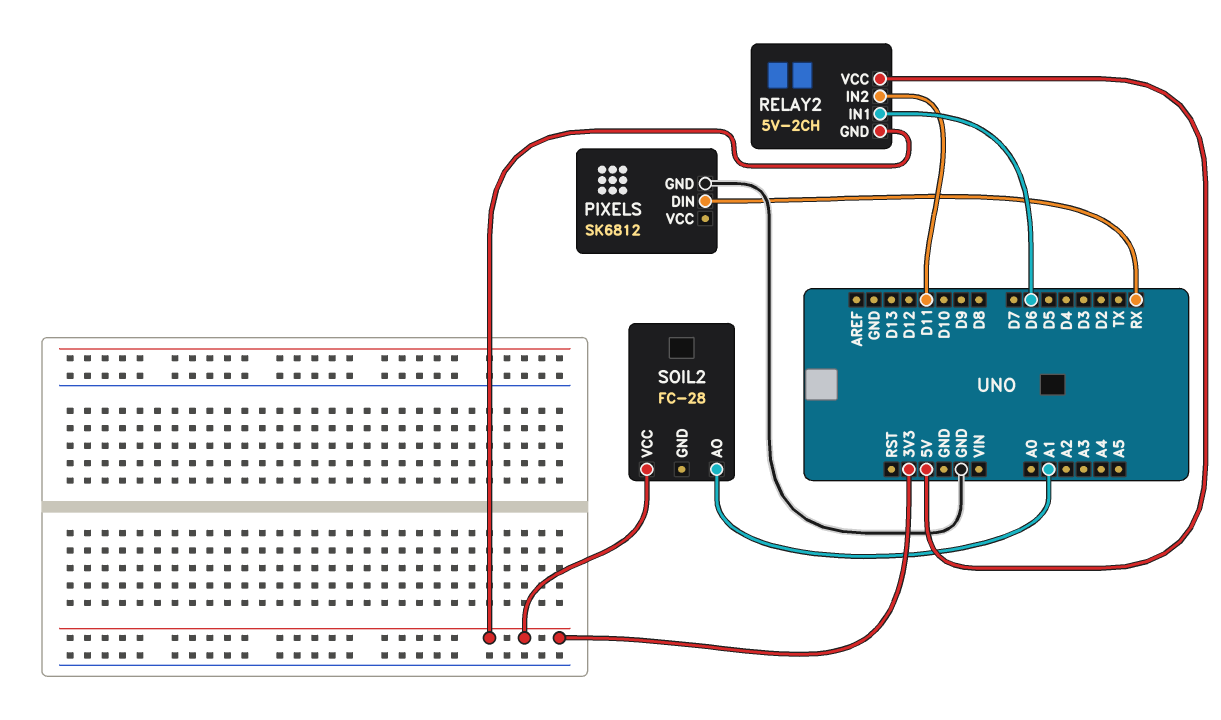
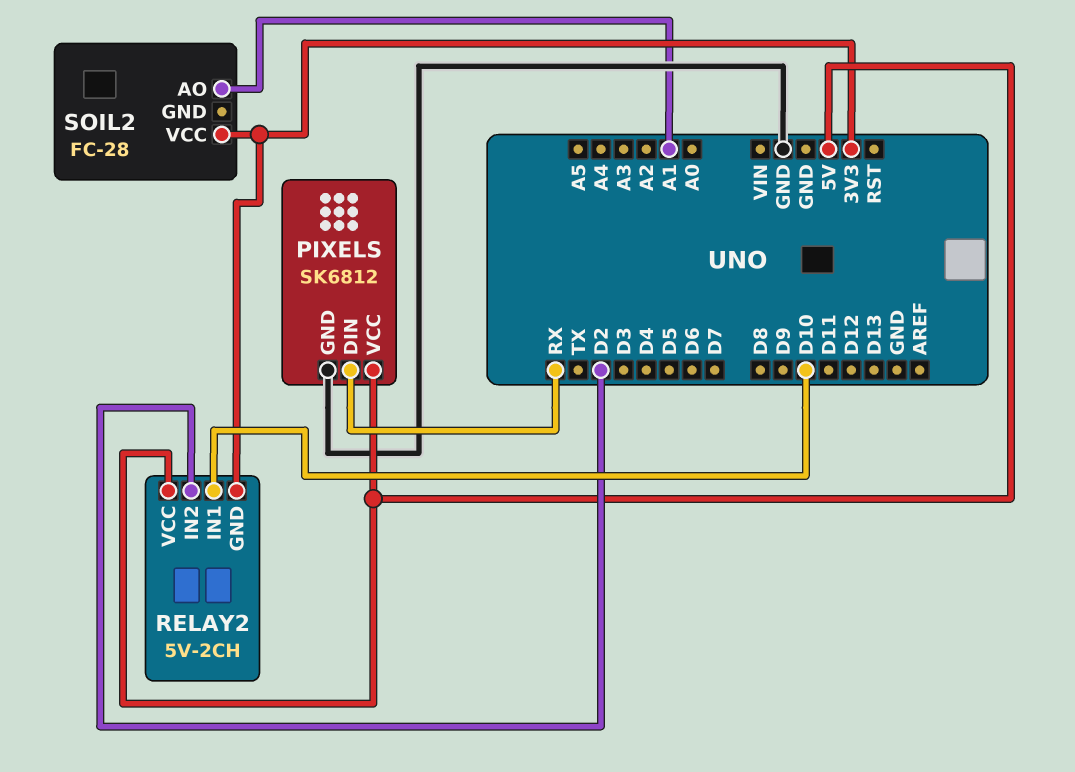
PIXELS pin VCC: none -> 5V
RELAY2 pin IN1: D6 -> D10
RELAY2 pin IN2: D11 -> D2

